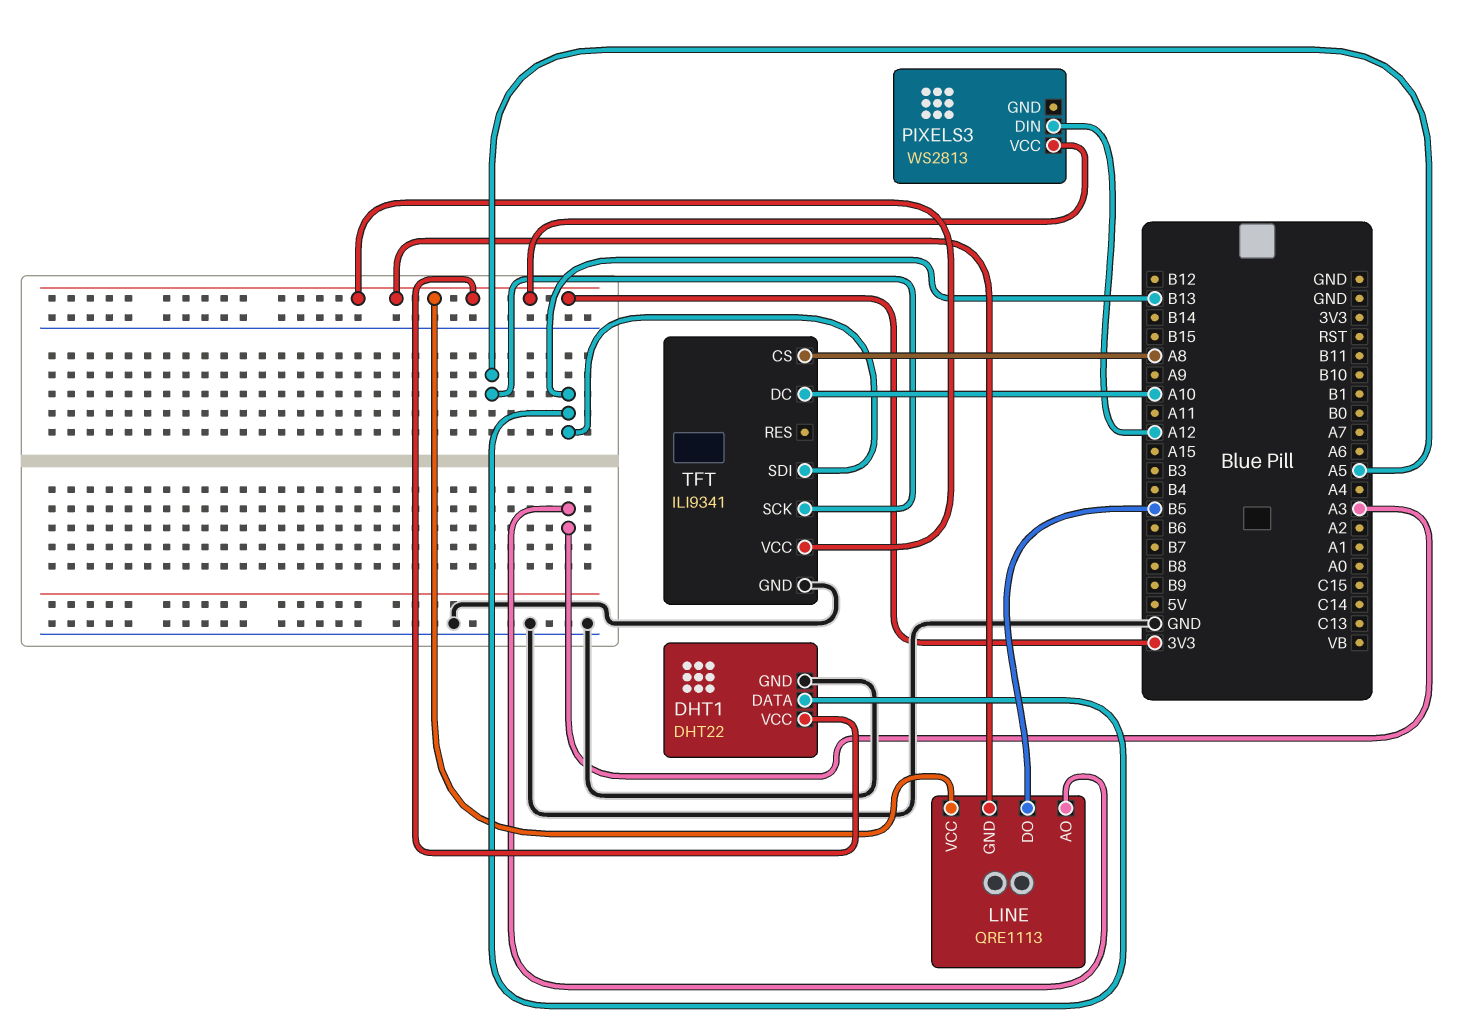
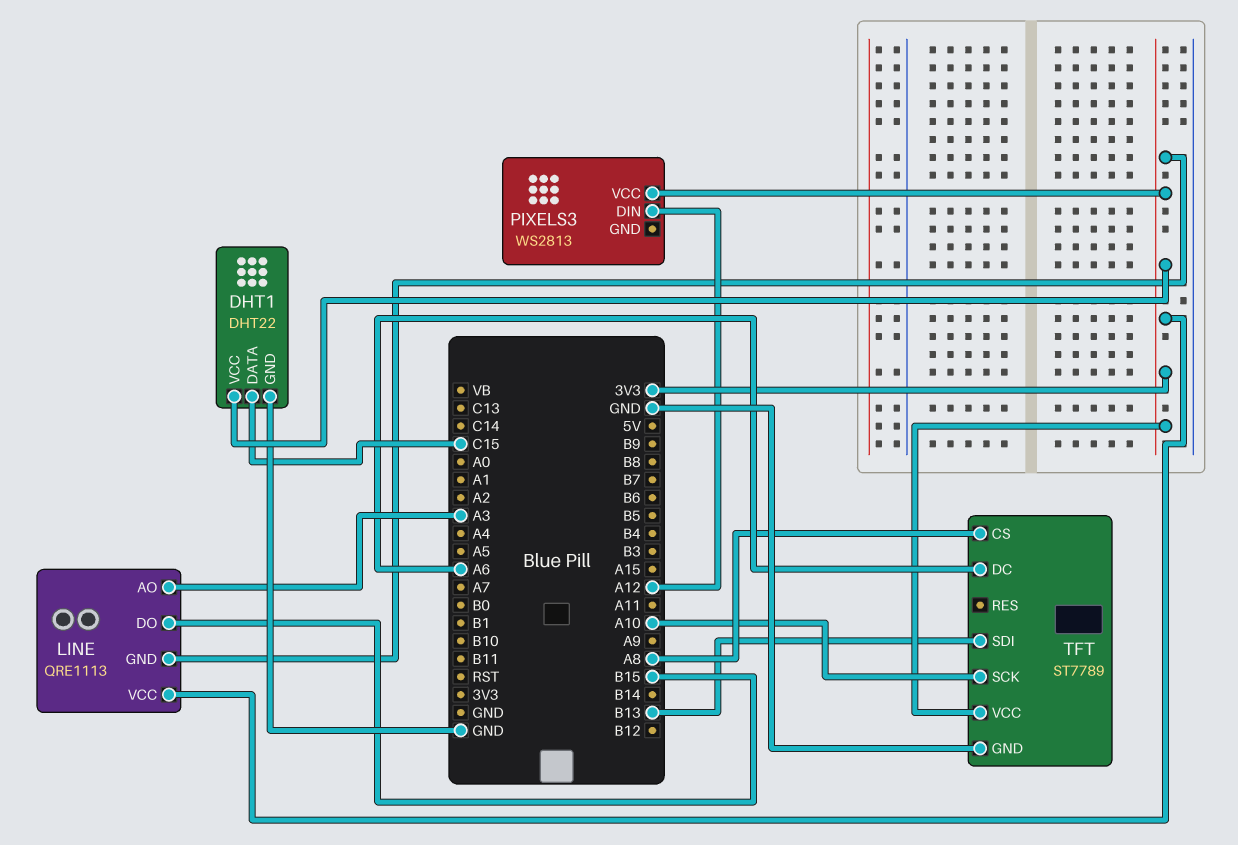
DHT1 pin DATA: B13 -> C15
LINE pin DO: B5 -> B15
TFT: ILI9341 -> ST7789
TFT pin DC: A10 -> A6
TFT pin SCK: A5 -> A10

